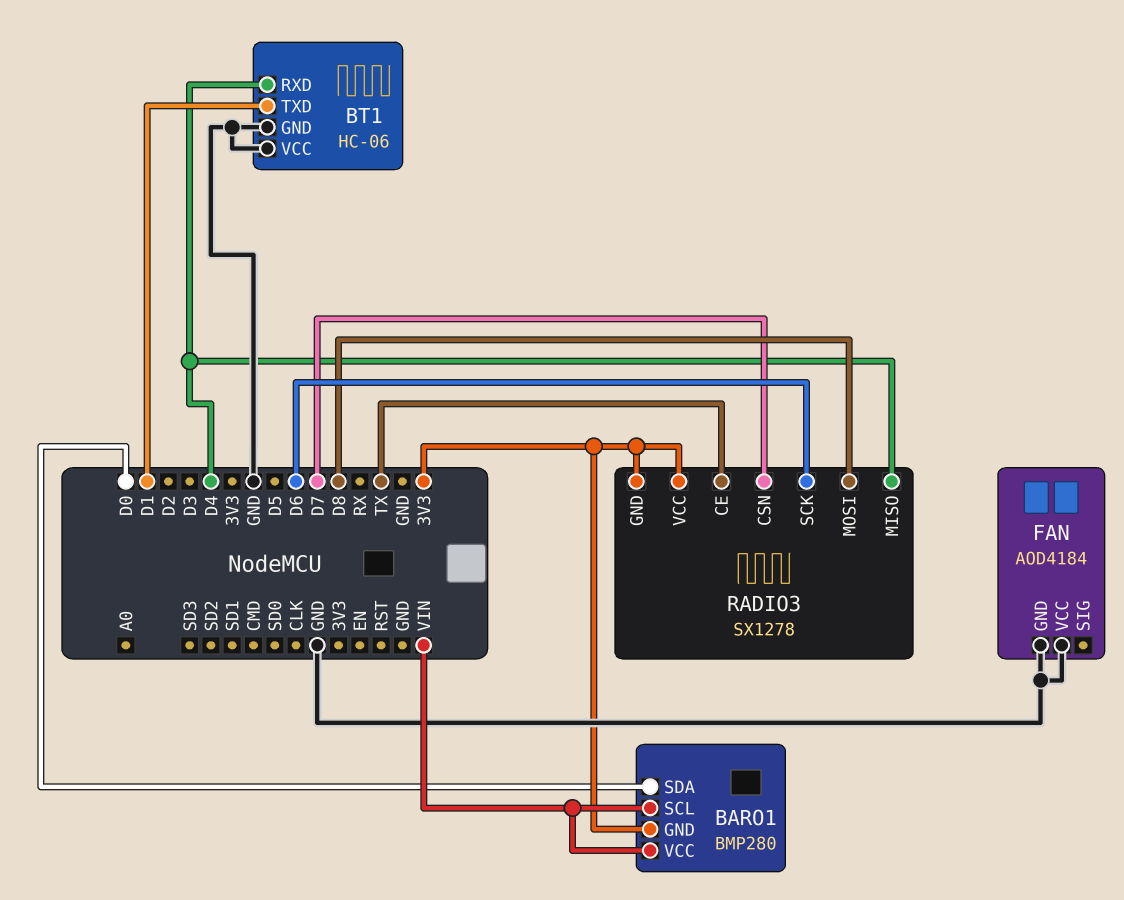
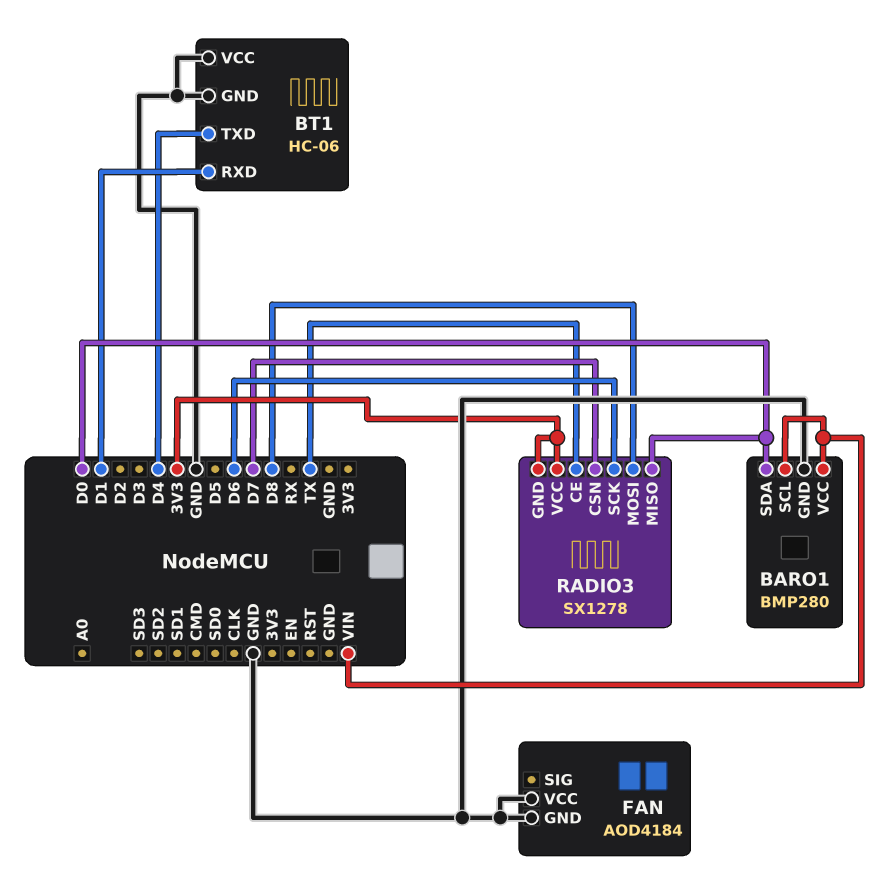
BARO1 pin GND: 3V3 -> GND
BT1 pin RXD: D4 -> D1
BT1 pin TXD: D1 -> D4
RADIO3 pin MISO: D4 -> D0

